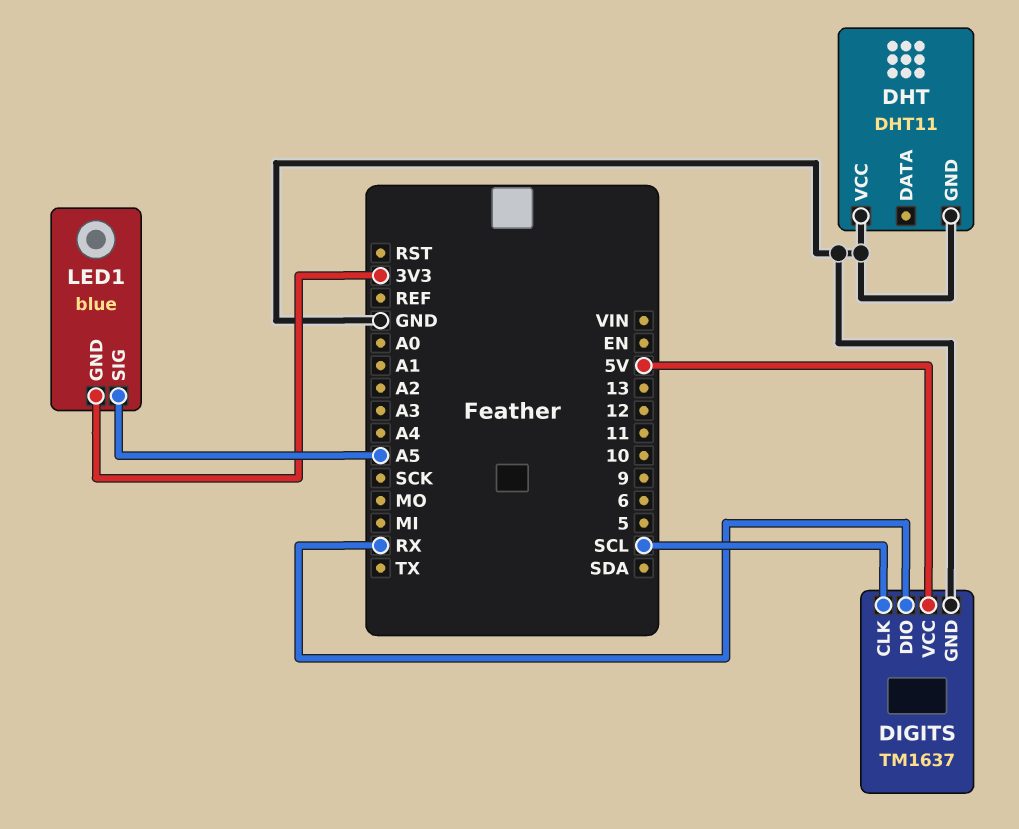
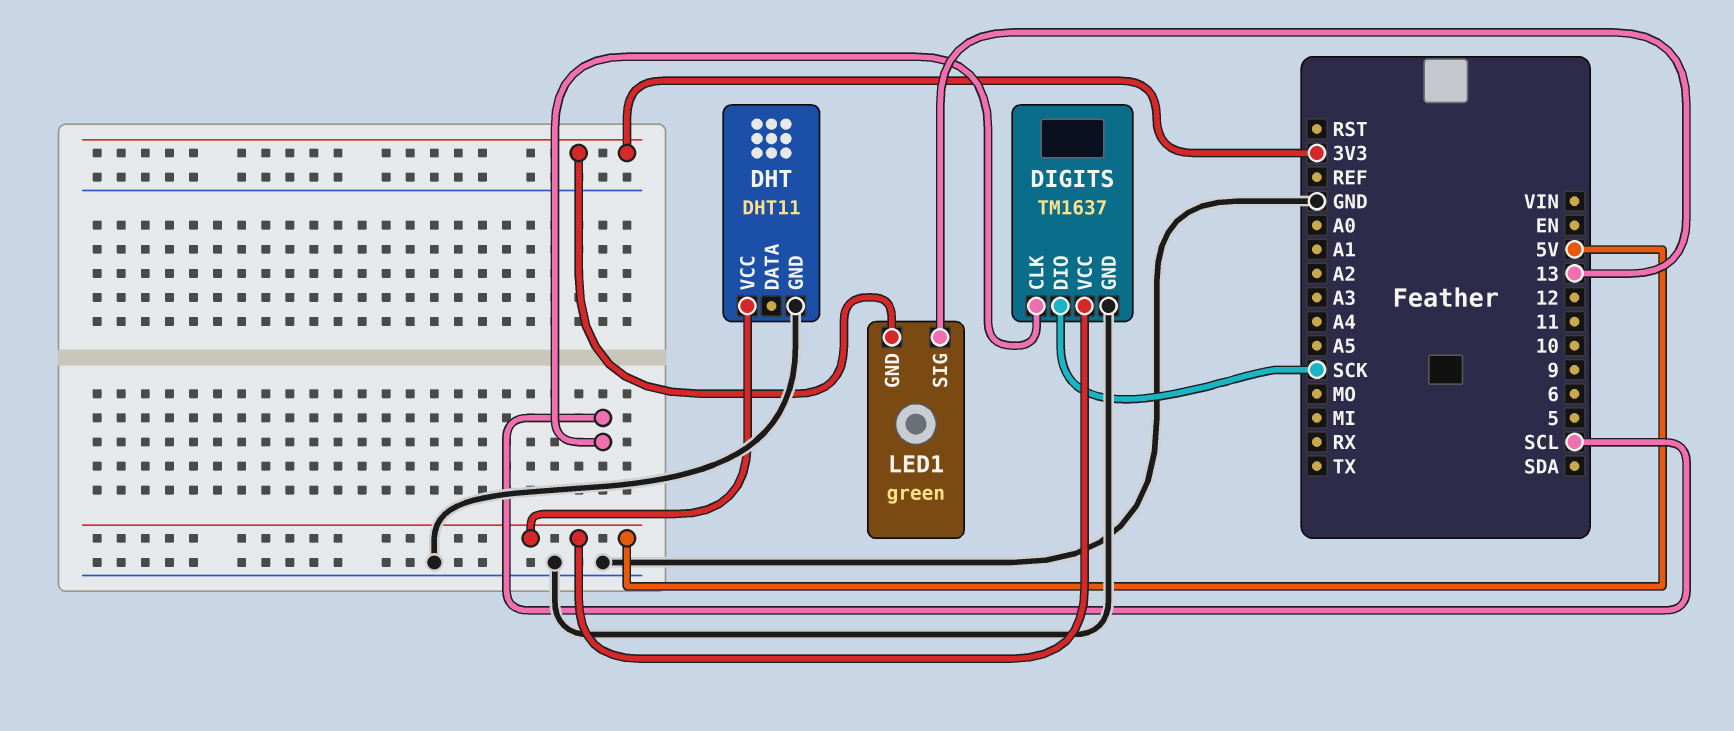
DHT pin VCC: GND -> 5V
DIGITS pin DIO: RX -> SCK
LED1: blue -> green
LED1 pin SIG: A5 -> 13

